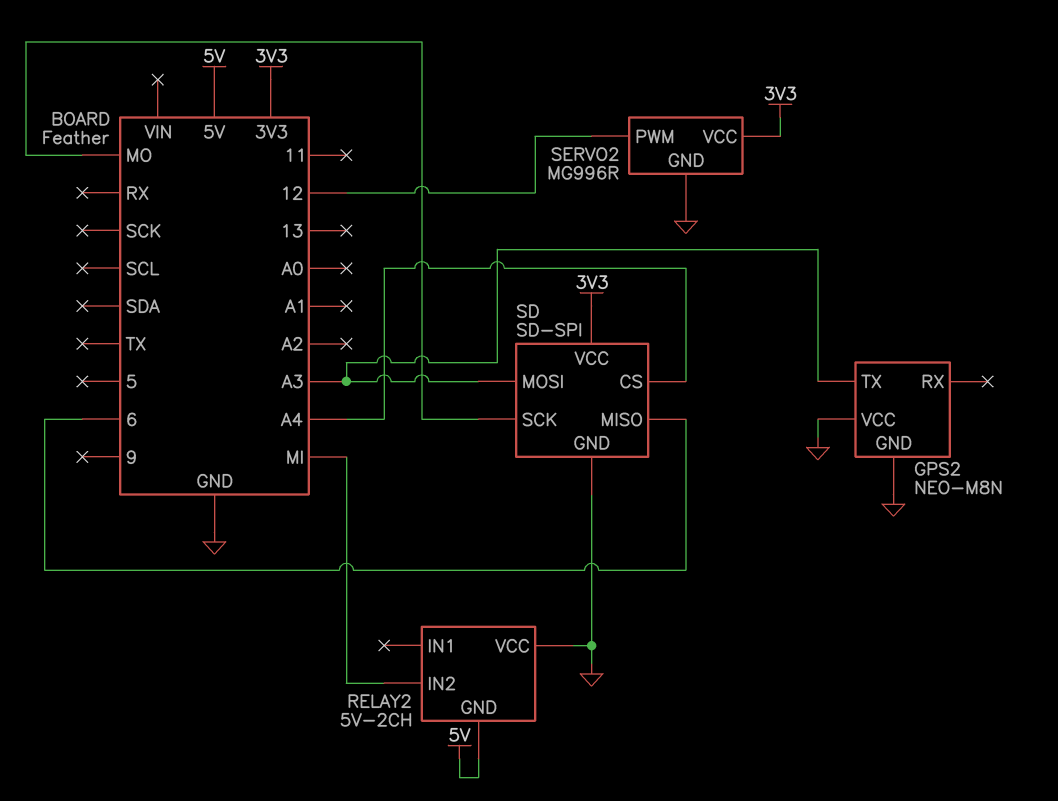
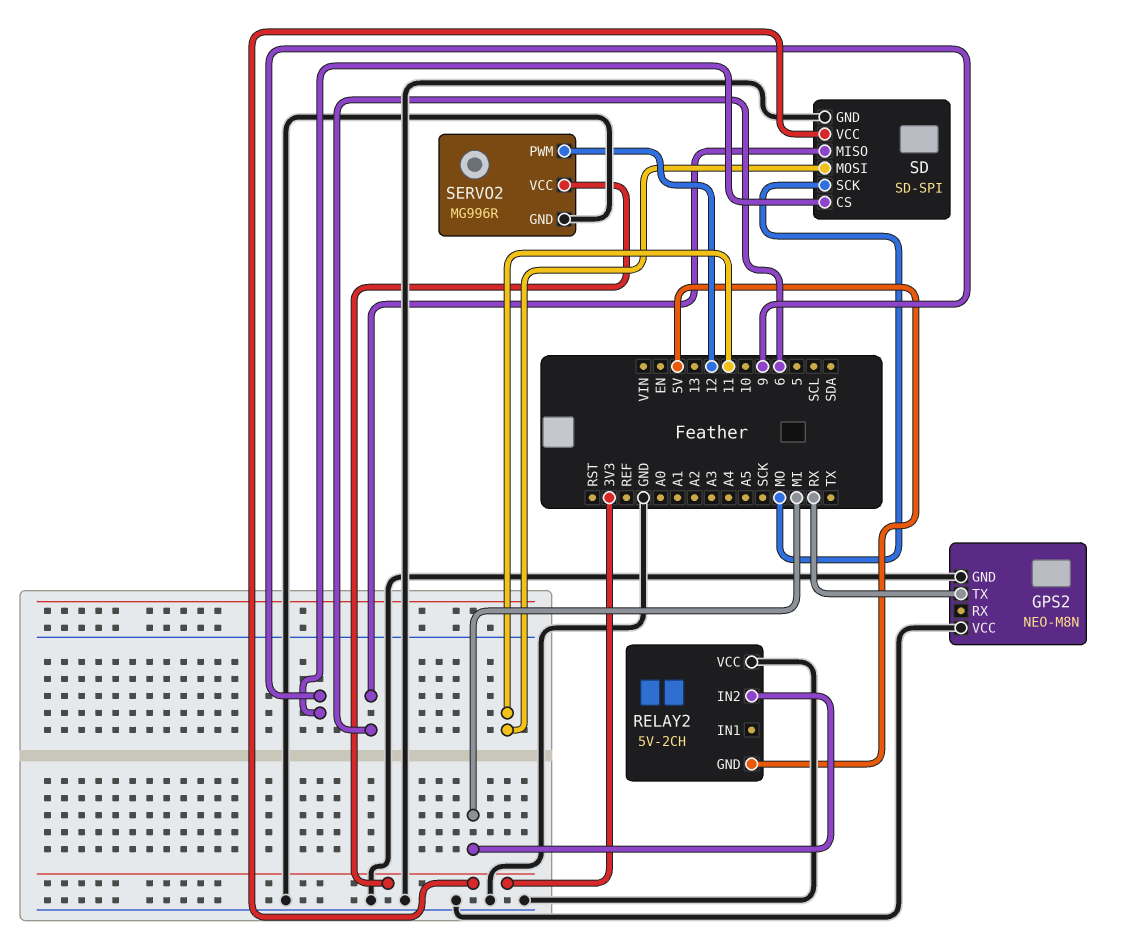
GPS2 pin TX: A3 -> RX
SD pin CS: A4 -> 9
SD pin MOSI: A3 -> 11

